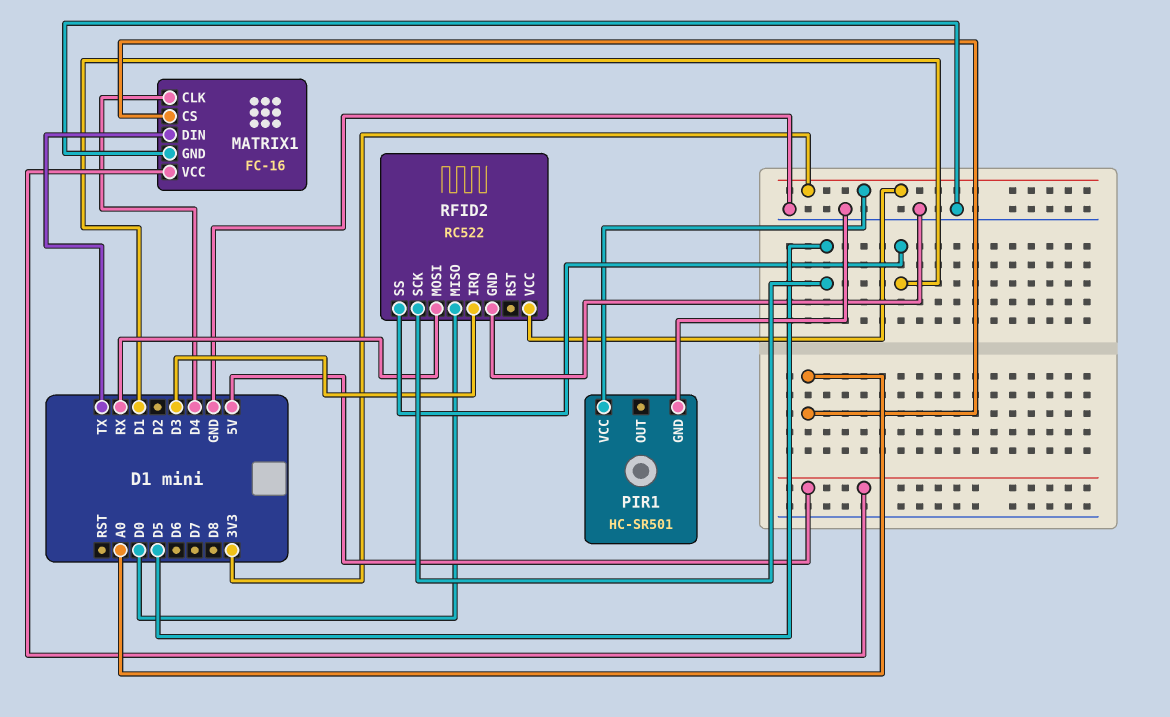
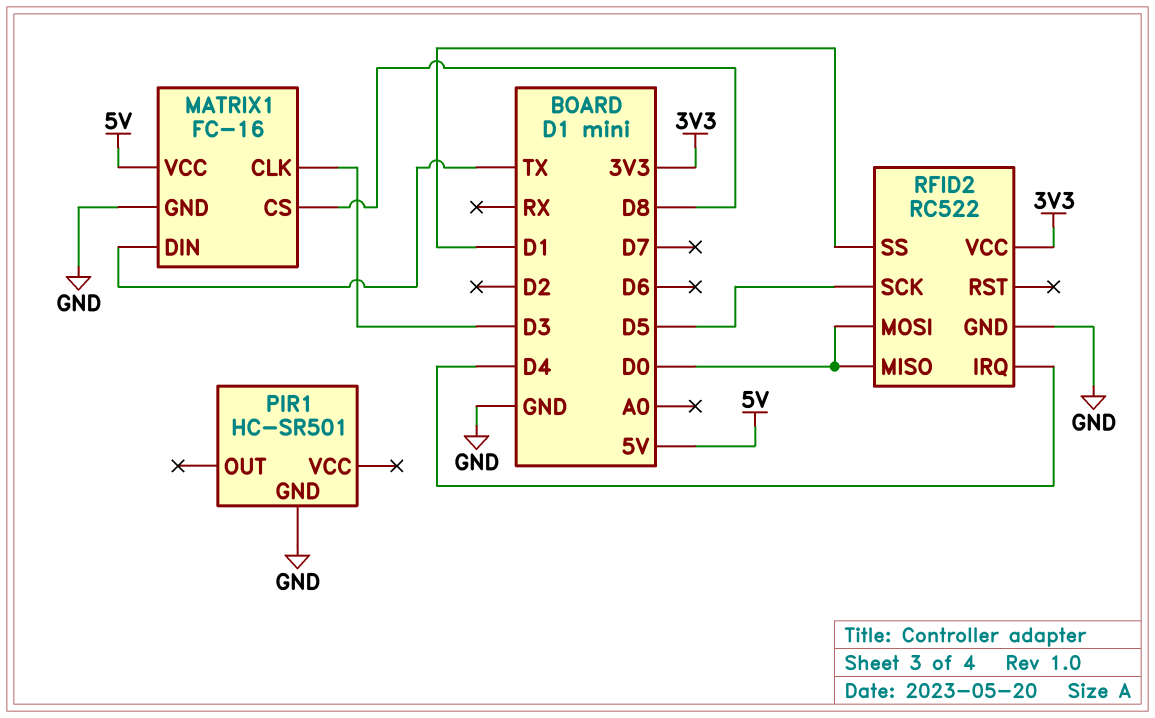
MATRIX1 pin CLK: D4 -> D3
MATRIX1 pin CS: A0 -> D8
PIR1 pin VCC: 3V3 -> none
RFID2 pin IRQ: D3 -> D4
RFID2 pin MOSI: RX -> D0

